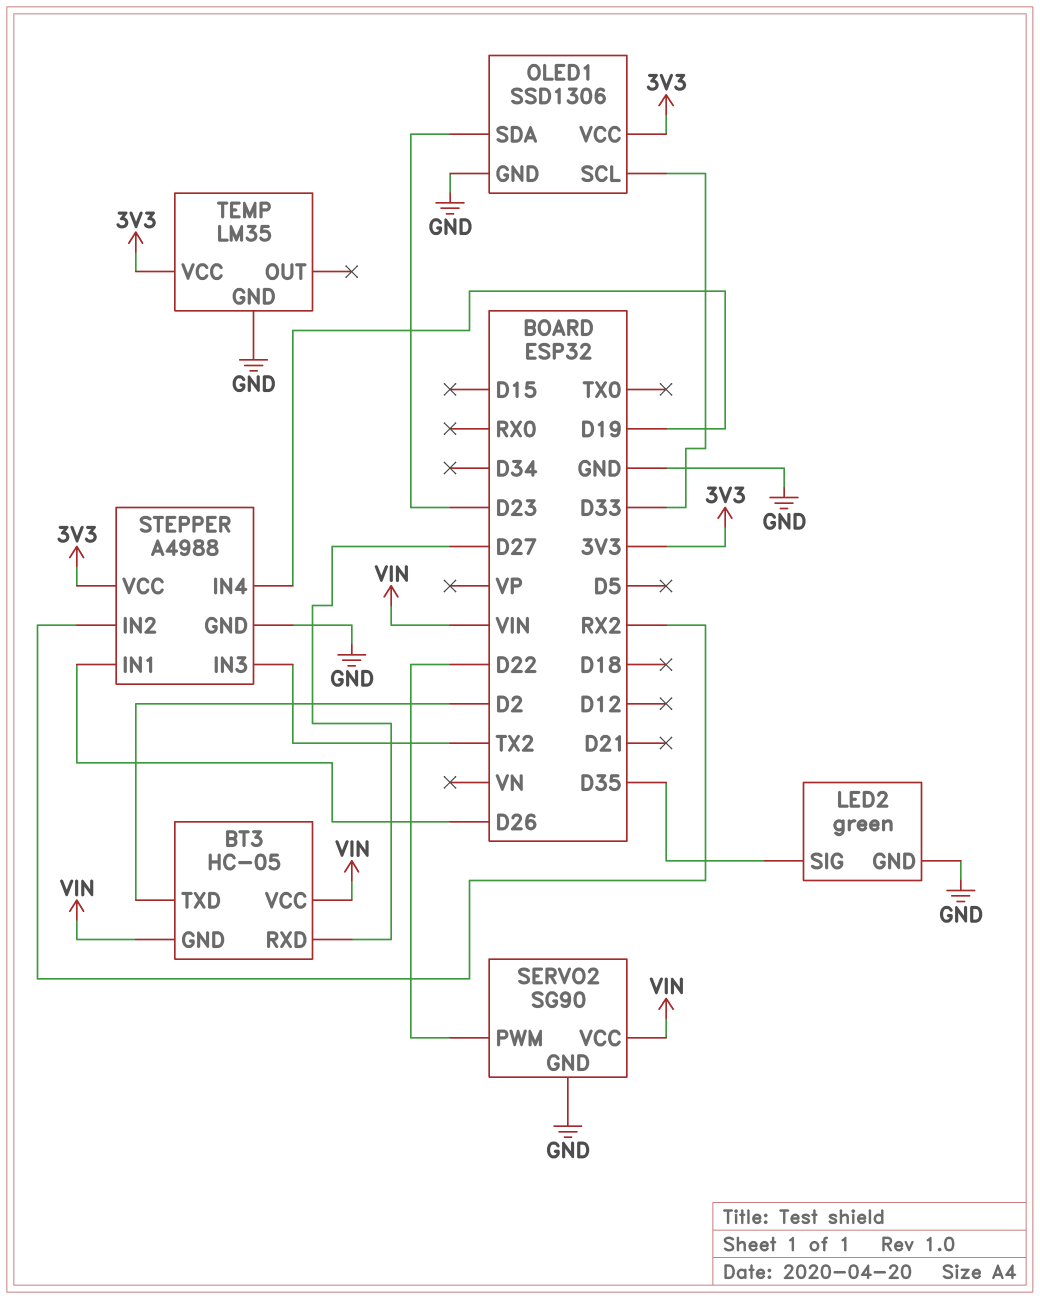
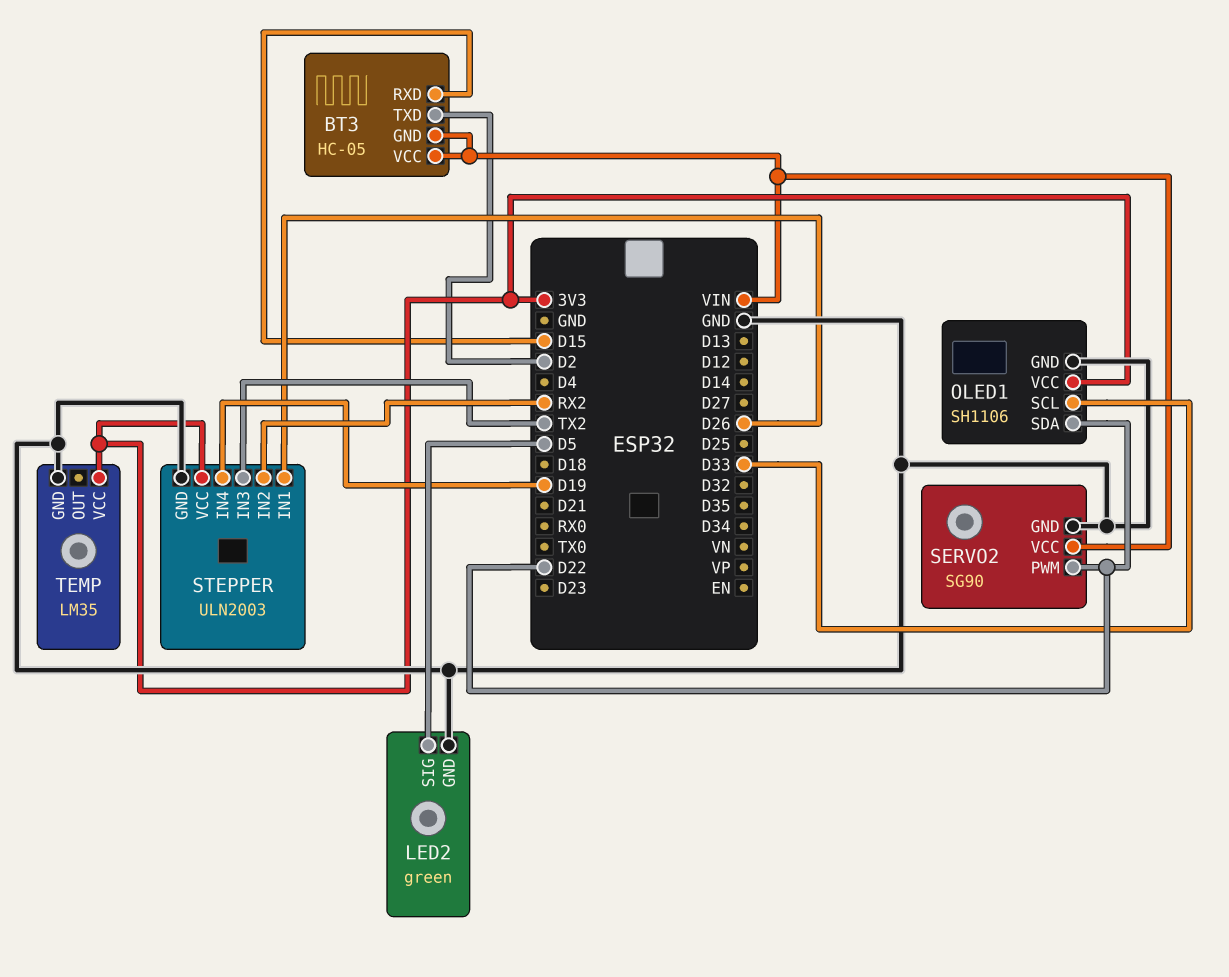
BT3 pin RXD: D27 -> D15
LED2 pin SIG: D35 -> D5
OLED1: SSD1306 -> SH1106
OLED1 pin SDA: D23 -> D22
STEPPER: A4988 -> ULN2003

